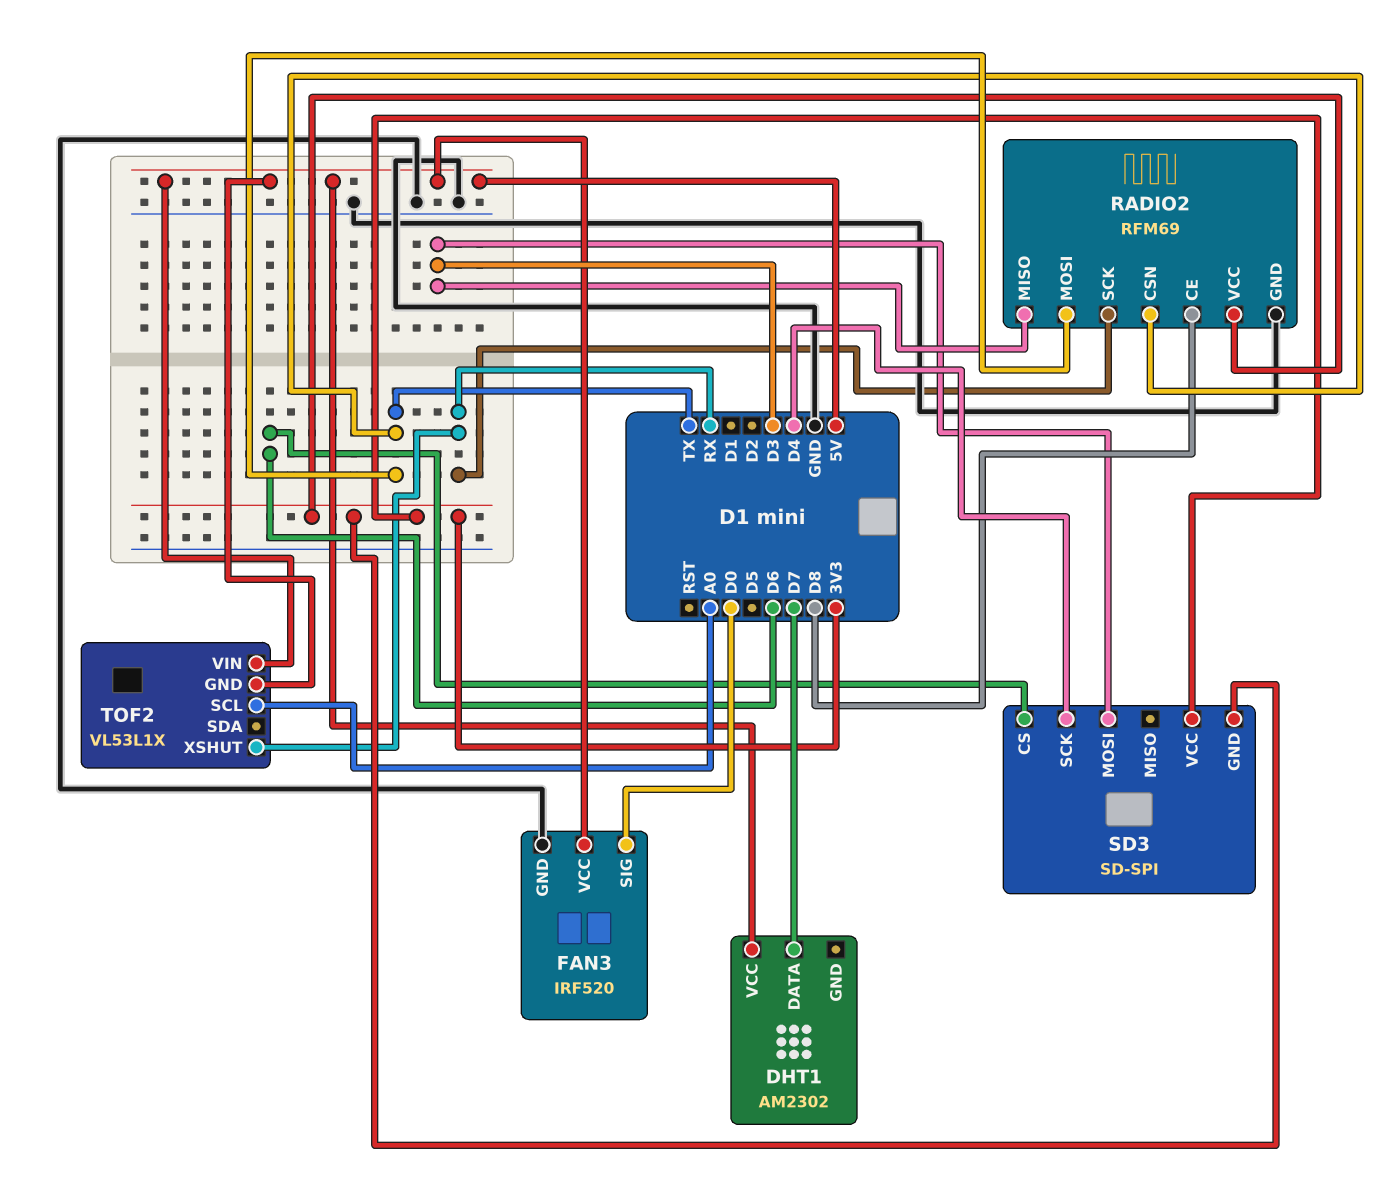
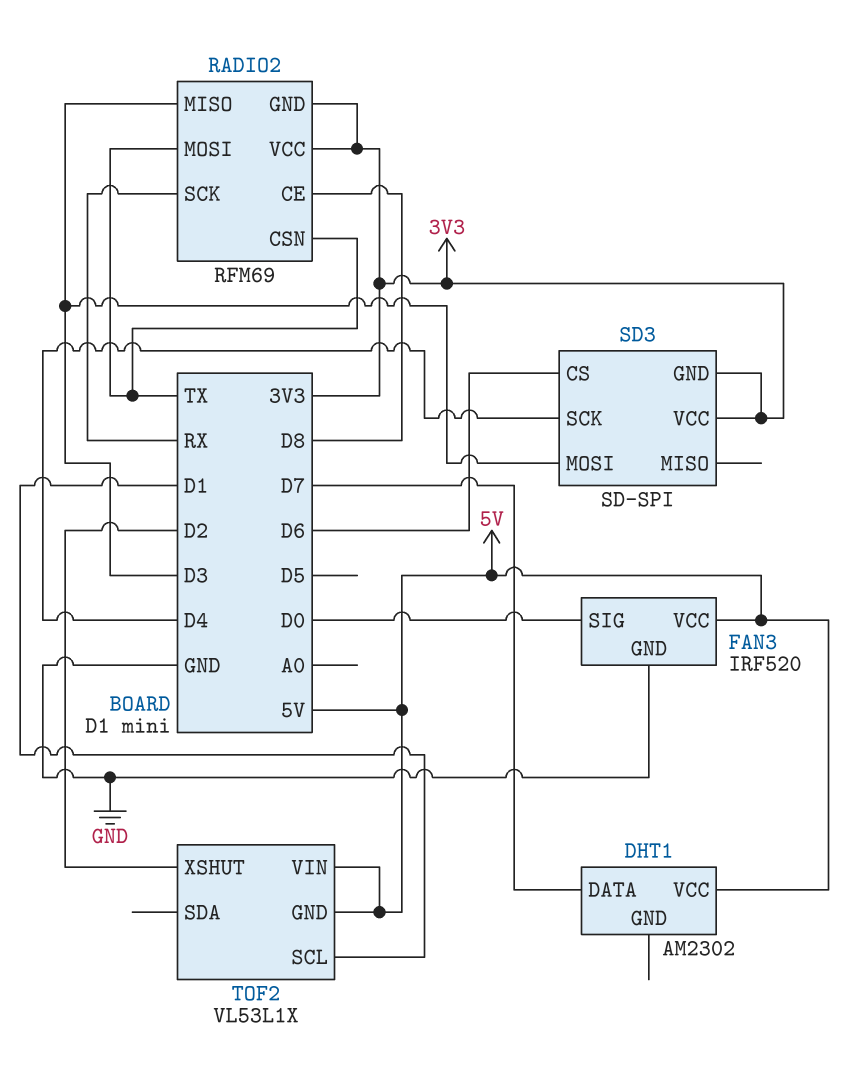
RADIO2 pin GND: GND -> 3V3
TOF2 pin SCL: A0 -> D1
TOF2 pin XSHUT: RX -> D2

